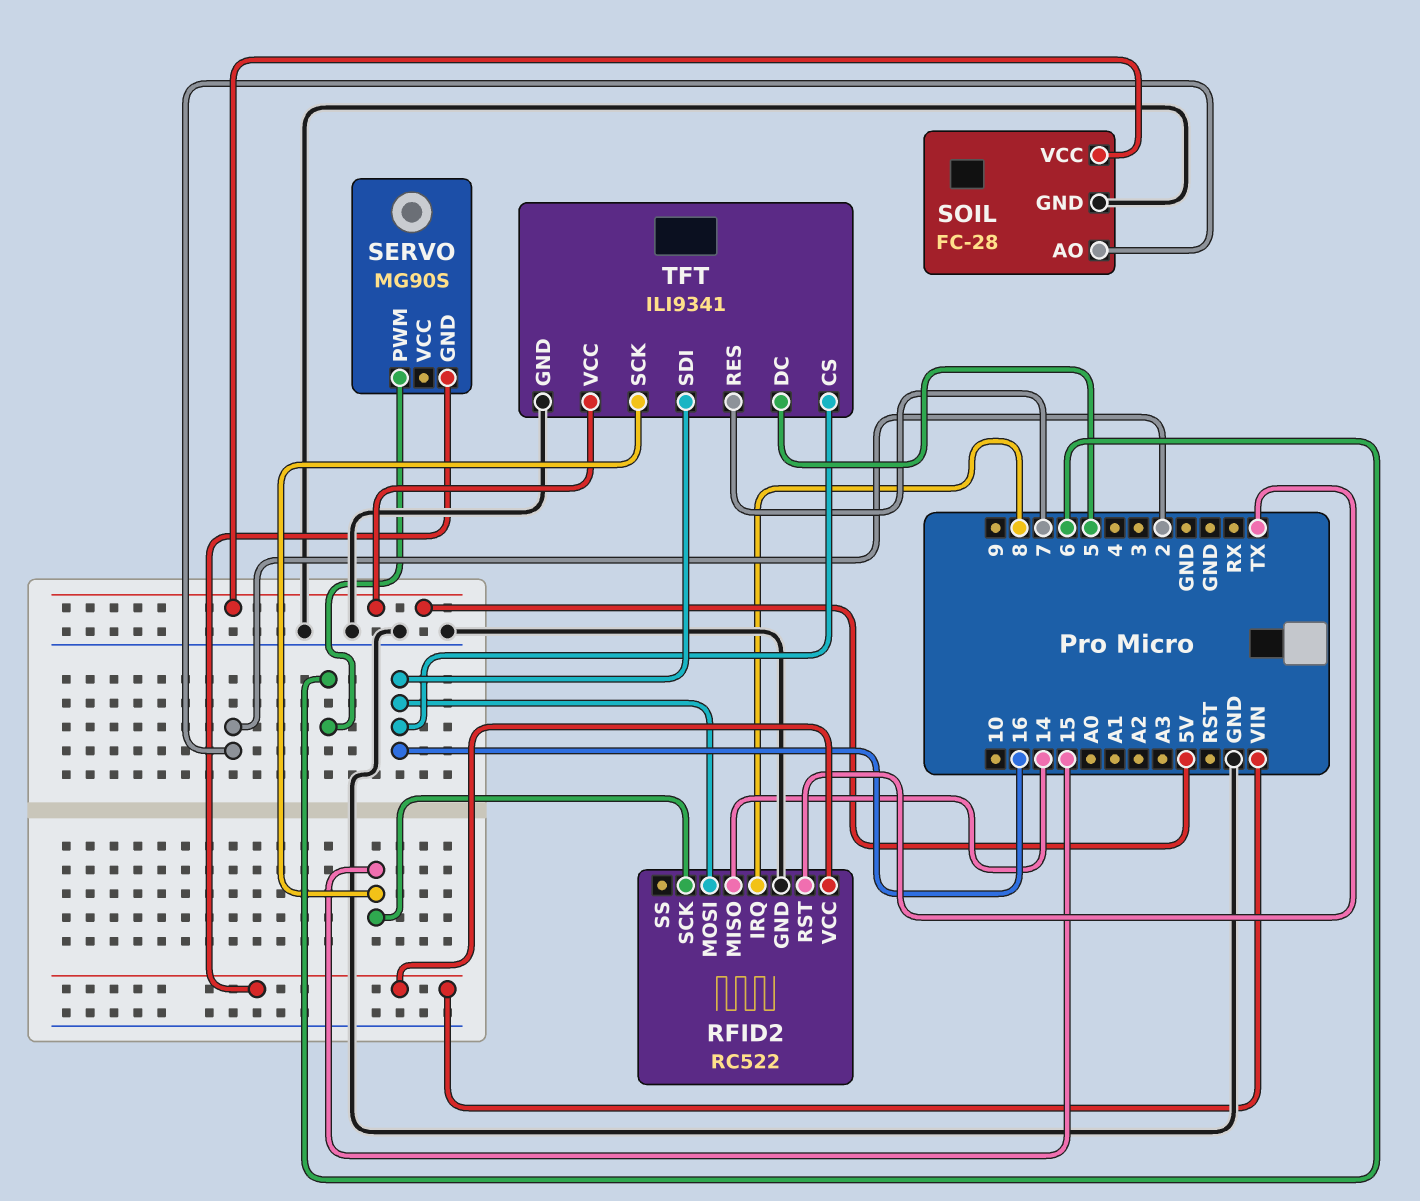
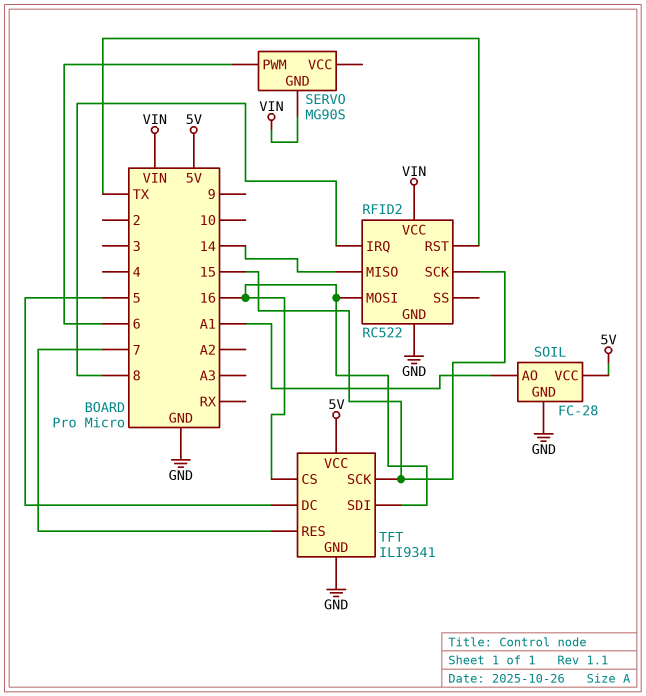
SOIL pin AO: 2 -> A1

